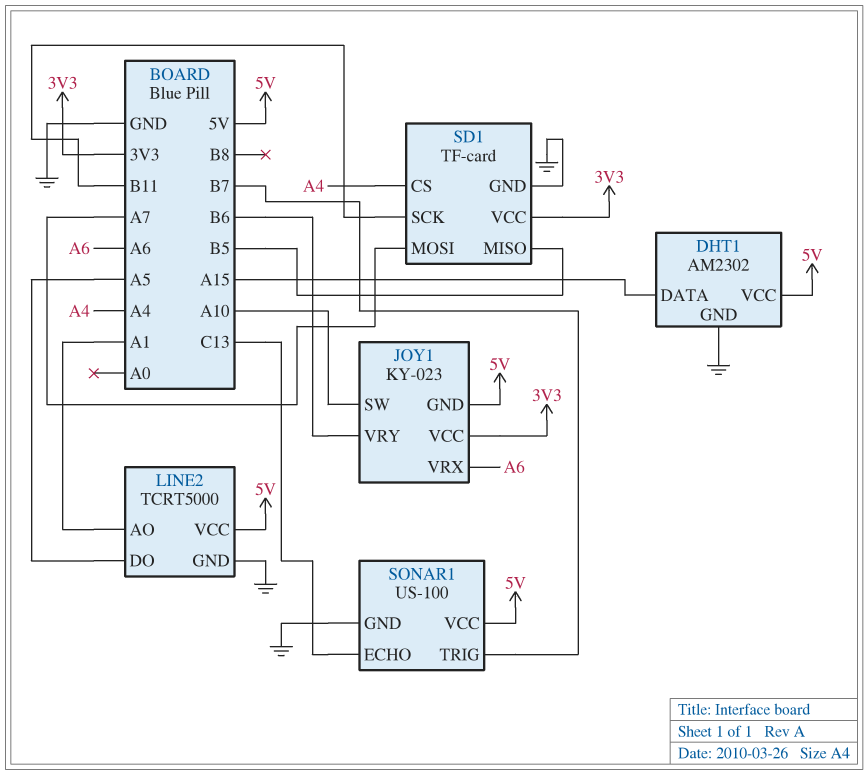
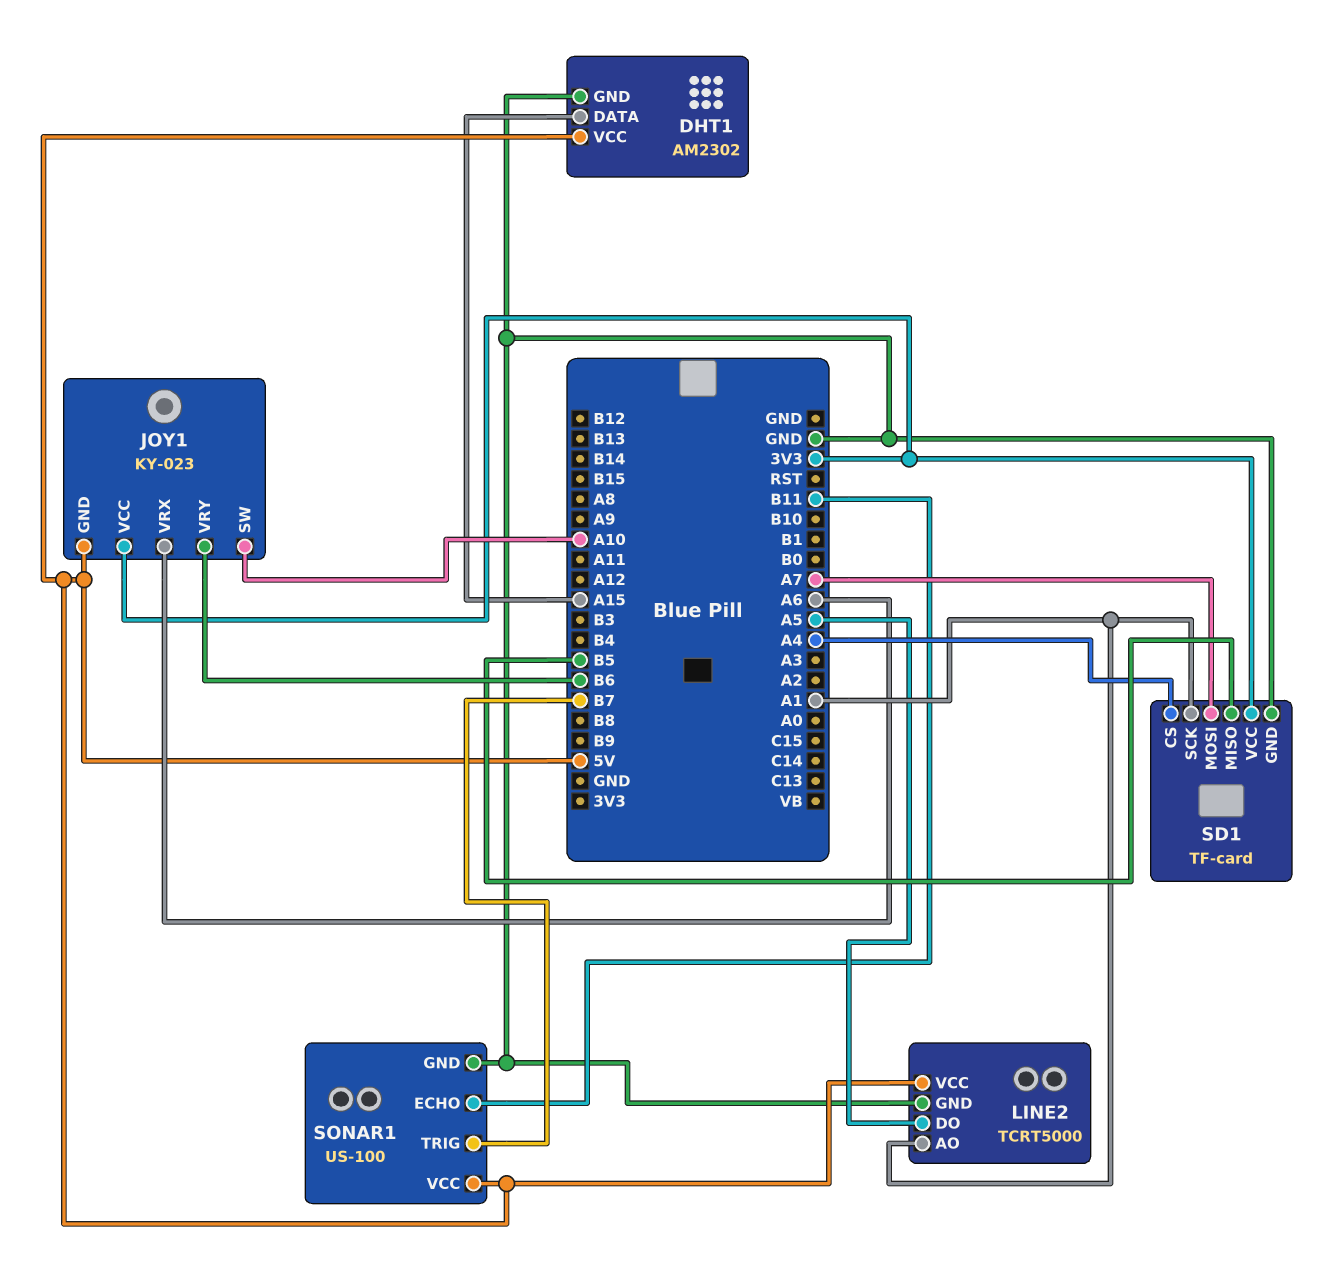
SD1 pin SCK: B11 -> A1
SONAR1 pin ECHO: C13 -> B11

